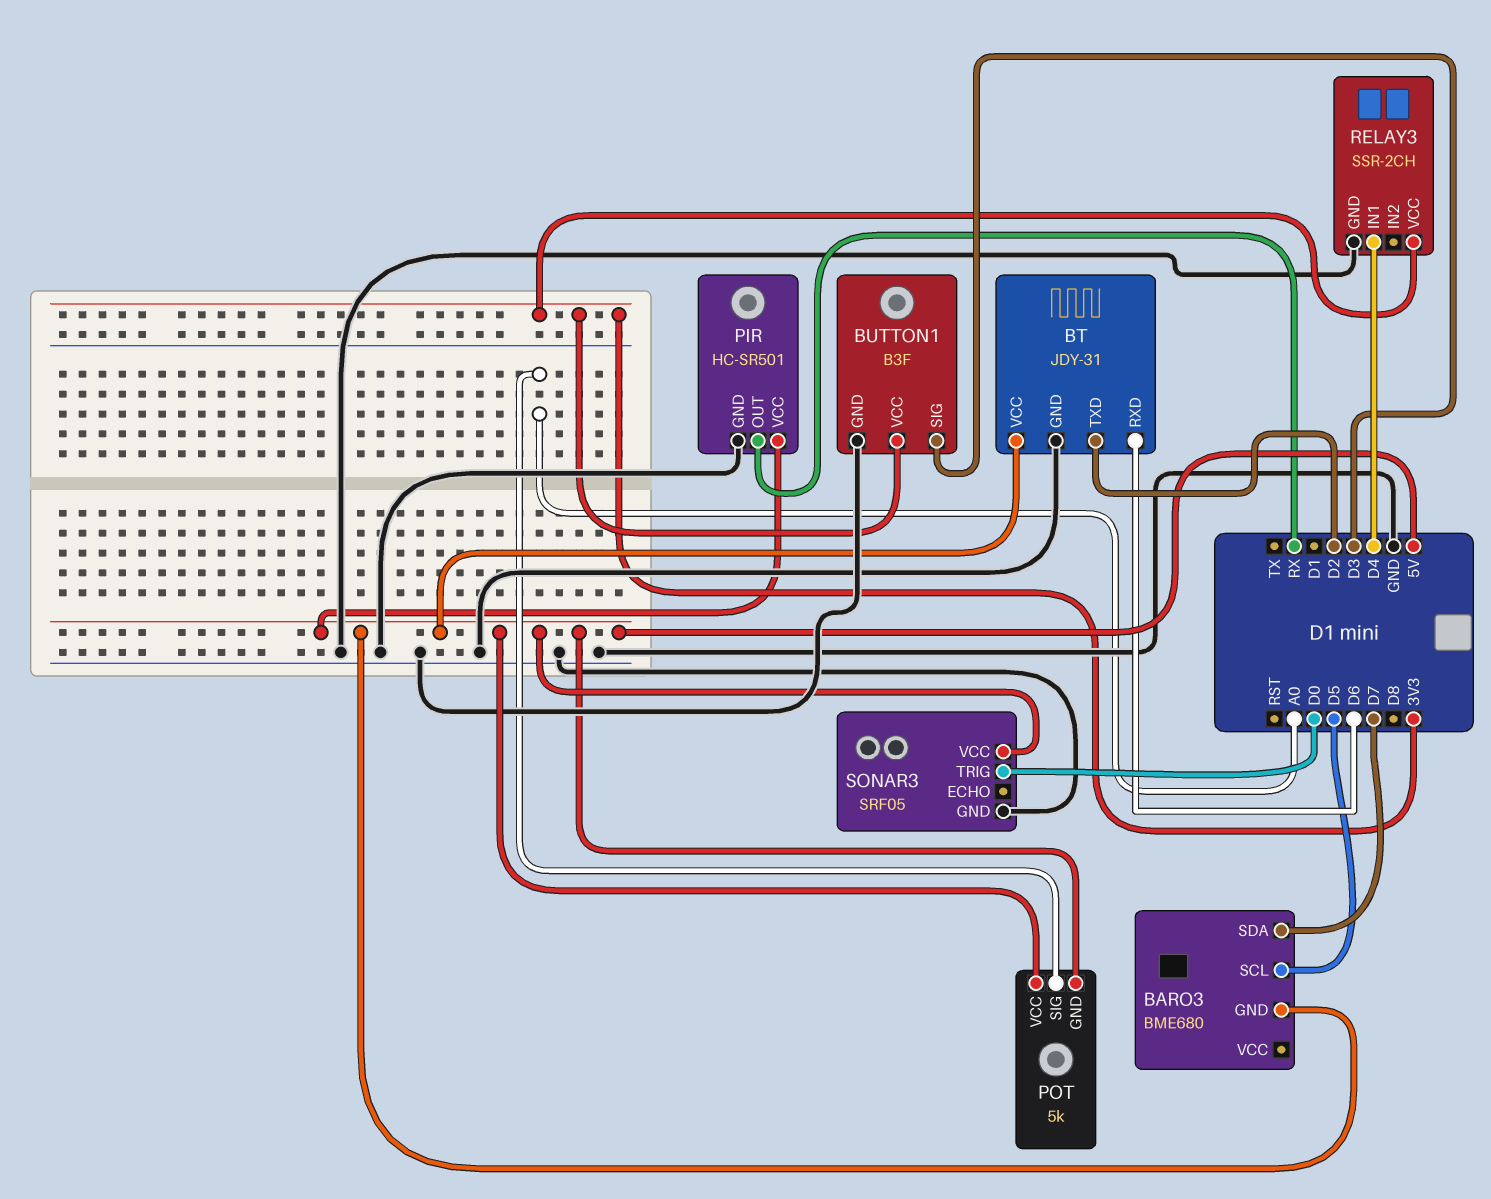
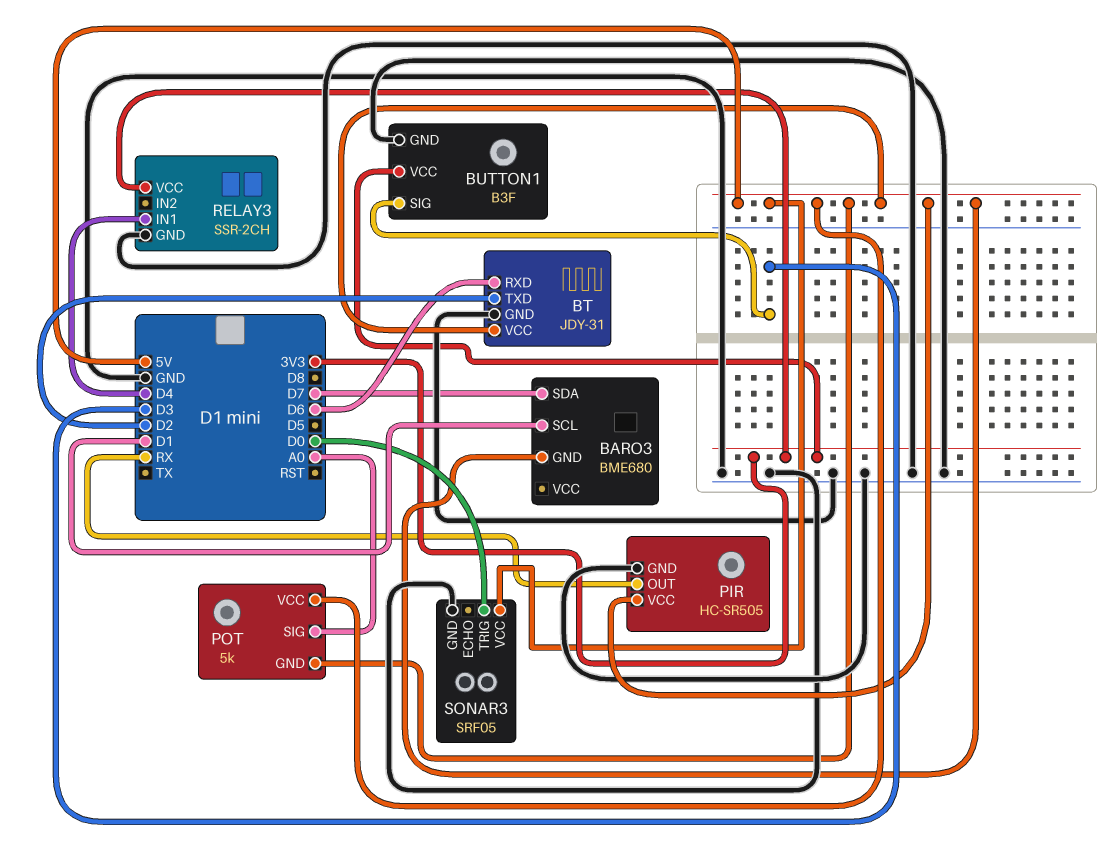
BARO3 pin SCL: D5 -> D1
PIR: HC-SR501 -> HC-SR505

